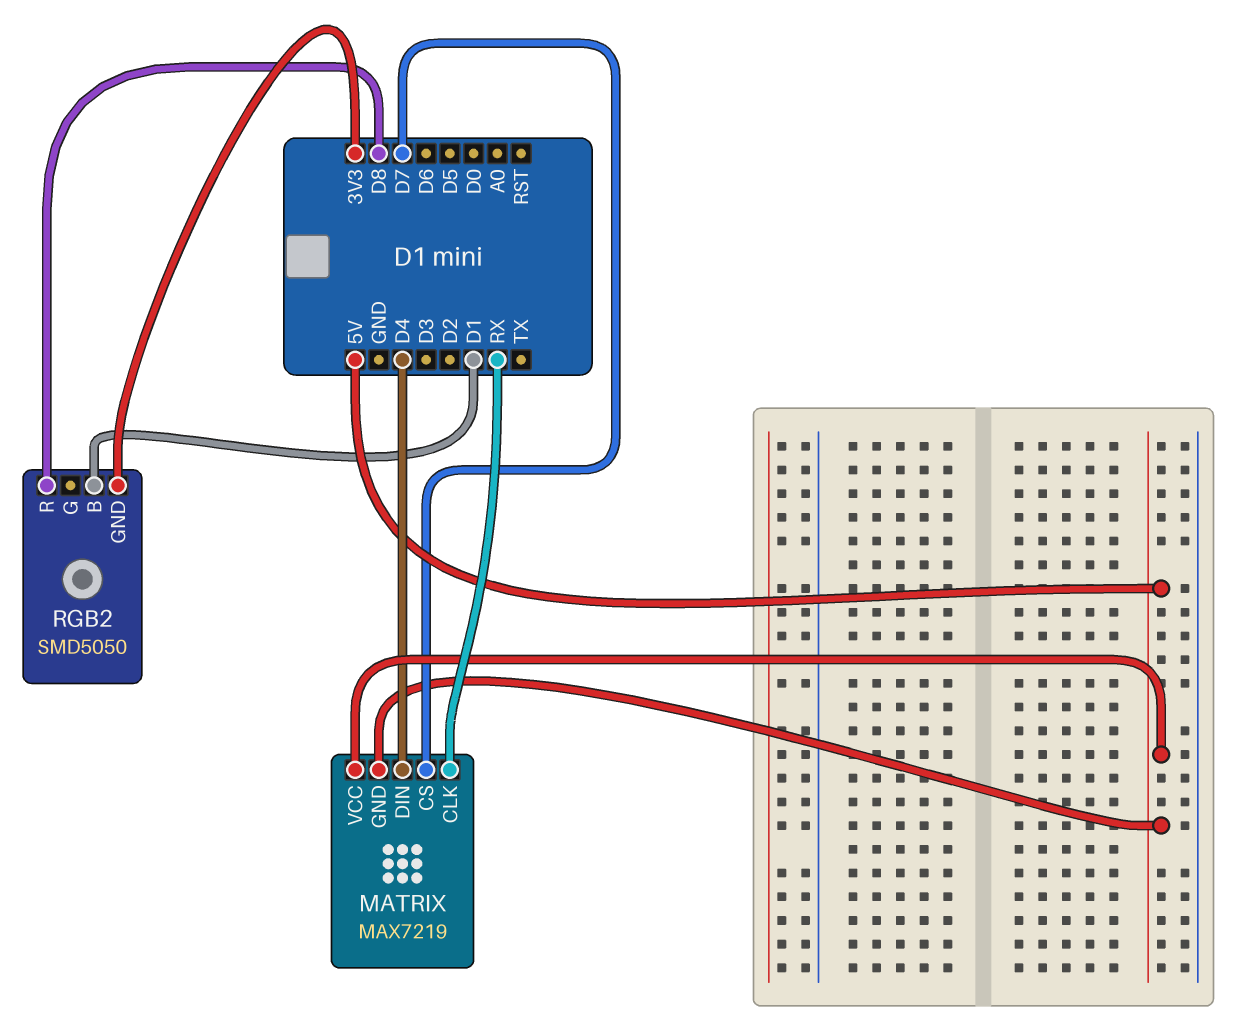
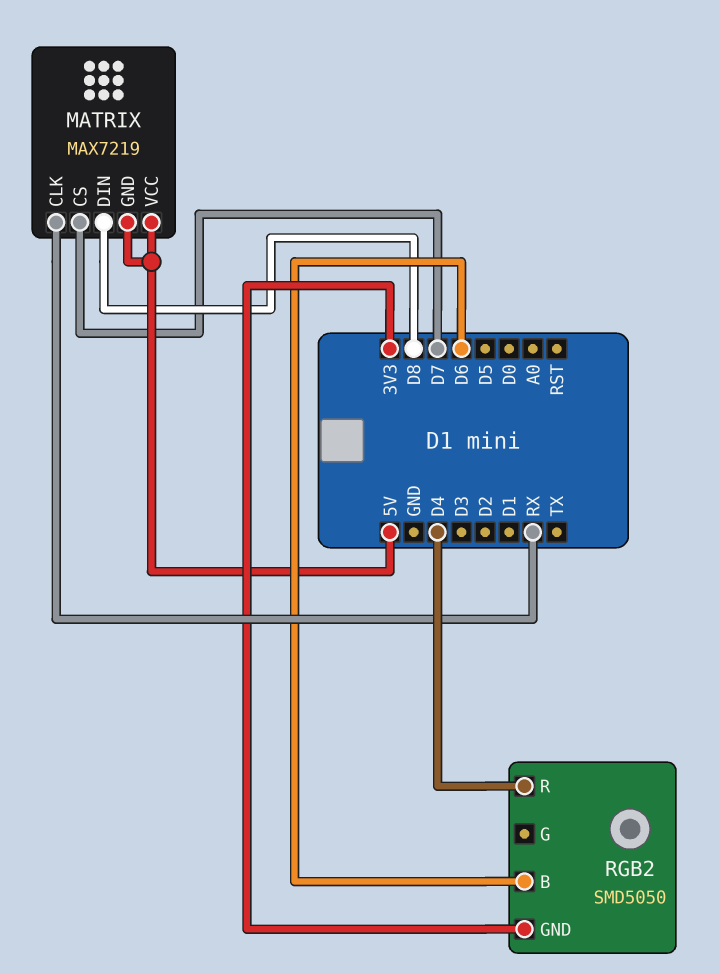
MATRIX pin DIN: D4 -> D8
RGB2 pin B: D1 -> D6
RGB2 pin R: D8 -> D4

